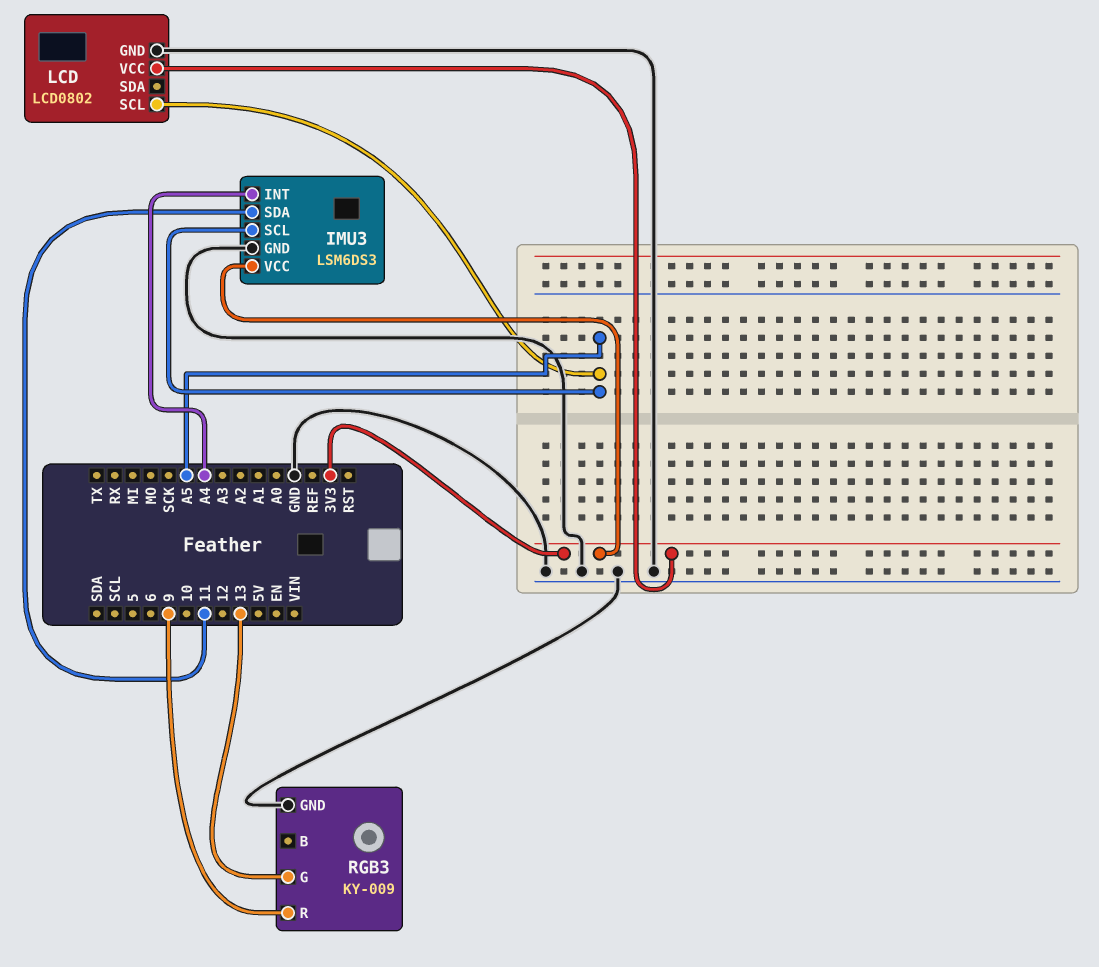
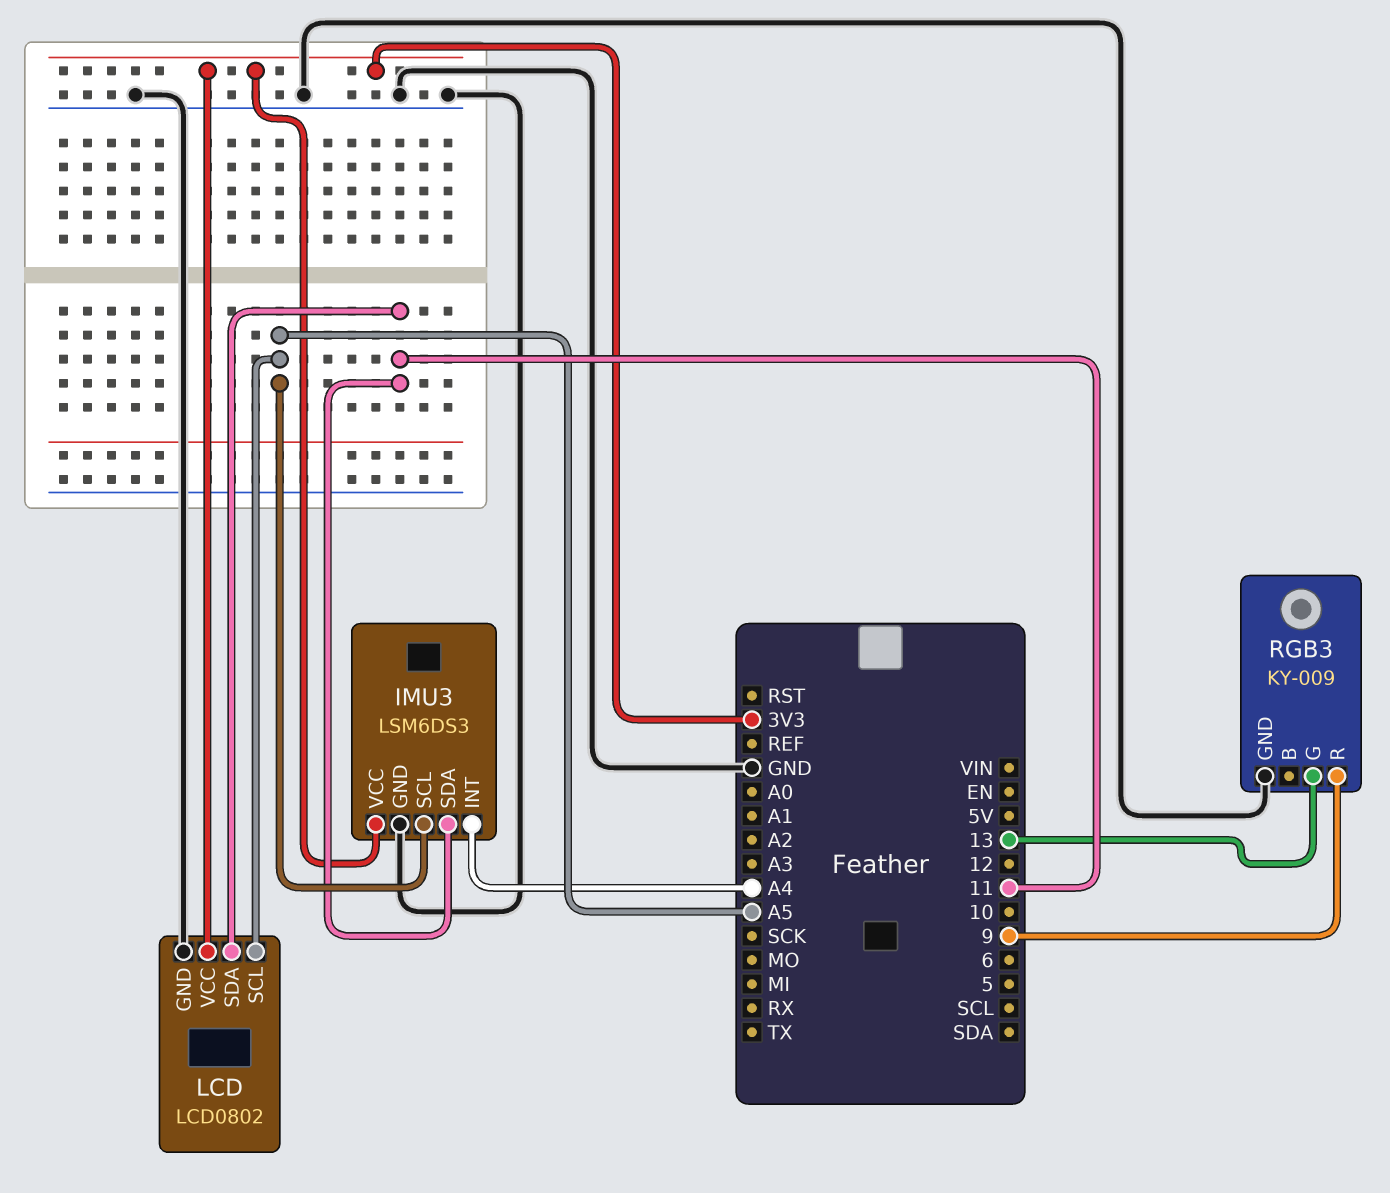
LCD pin SDA: none -> 11

